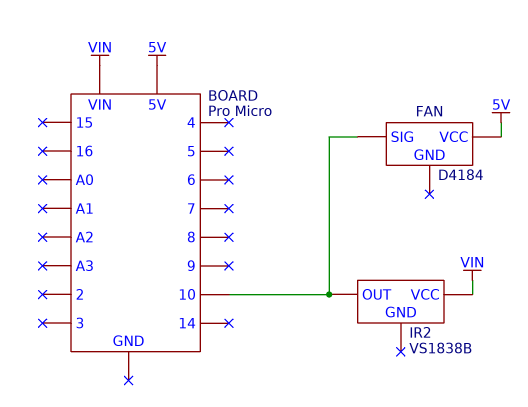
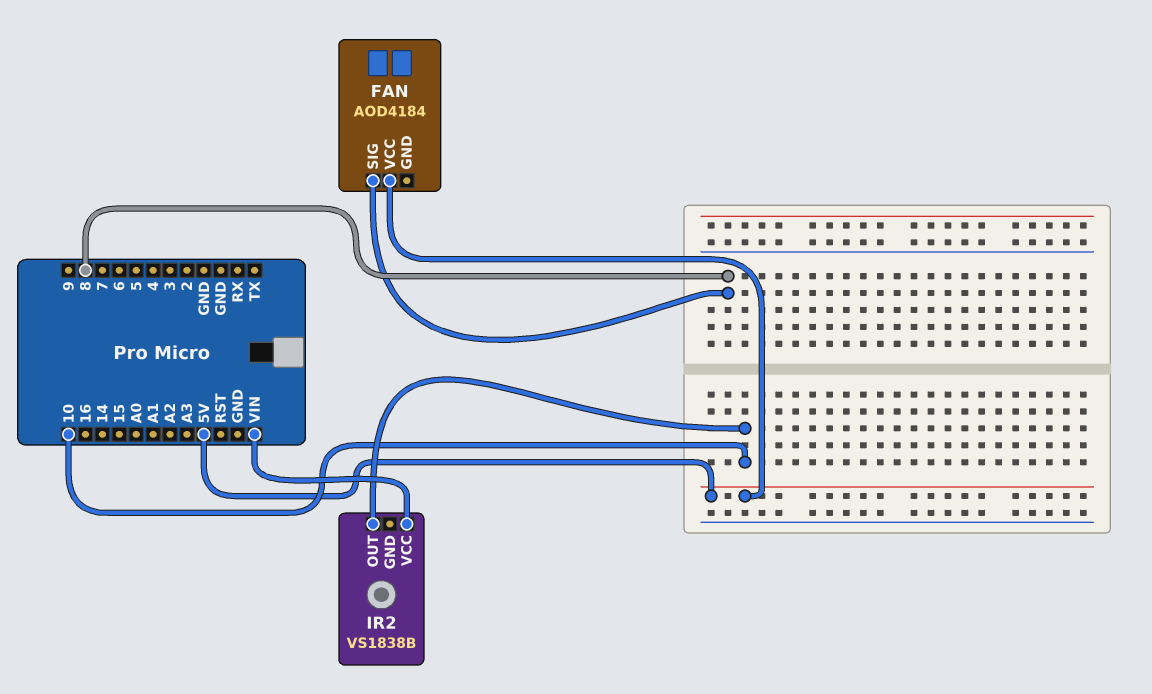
FAN: D4184 -> AOD4184
FAN pin SIG: 10 -> 8

